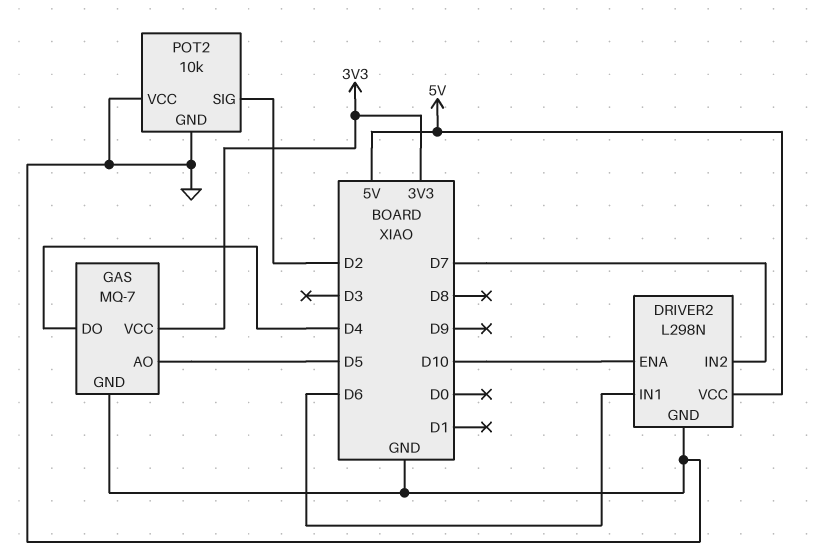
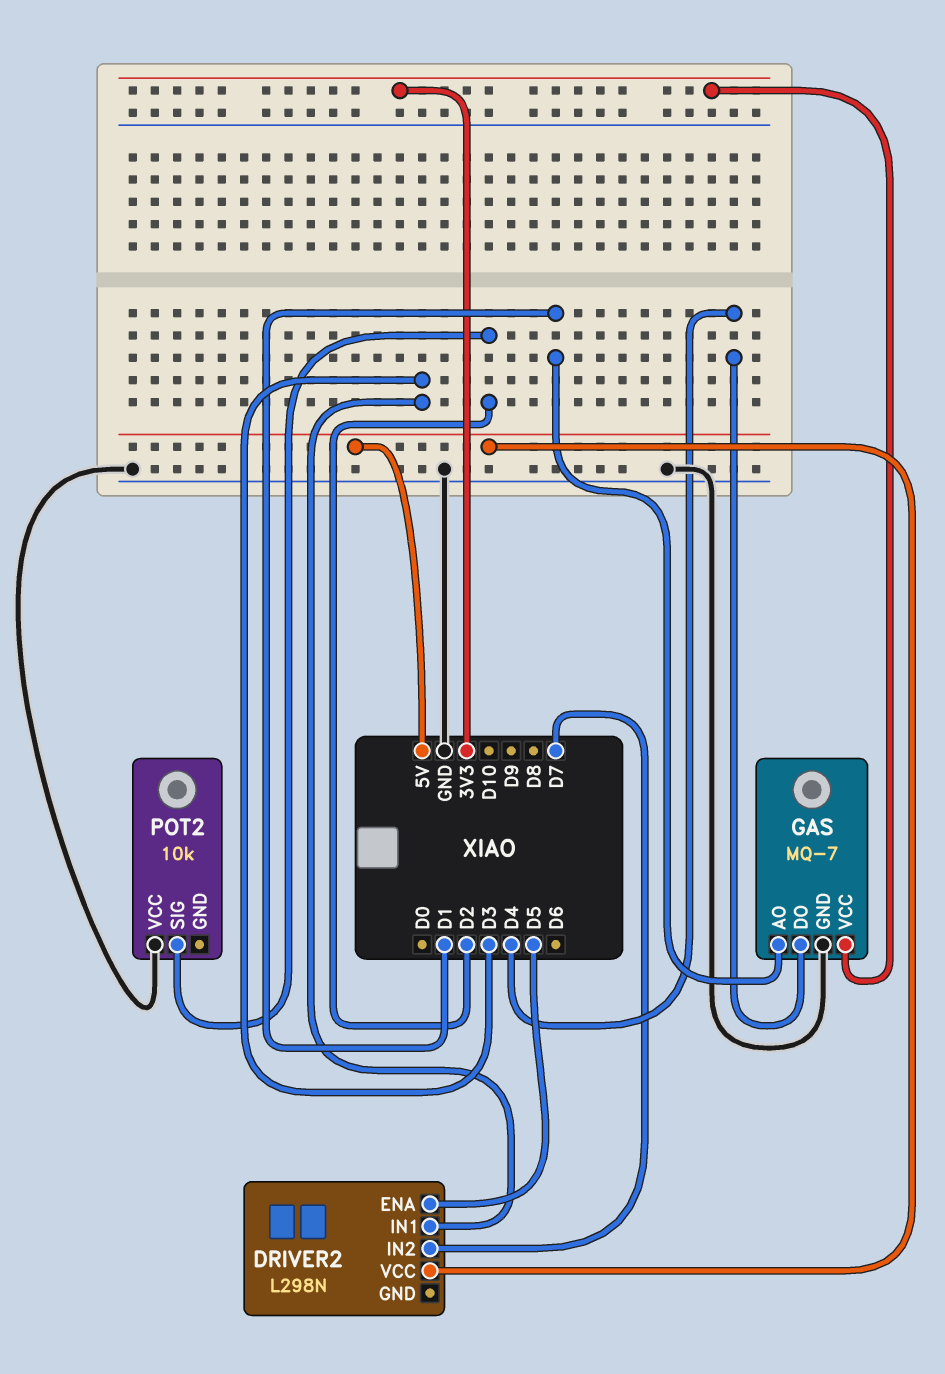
DRIVER2 pin ENA: D10 -> D5
DRIVER2 pin GND: GND -> none
DRIVER2 pin IN1: D6 -> D3
GAS pin AO: D5 -> D1
POT2 pin GND: GND -> none

